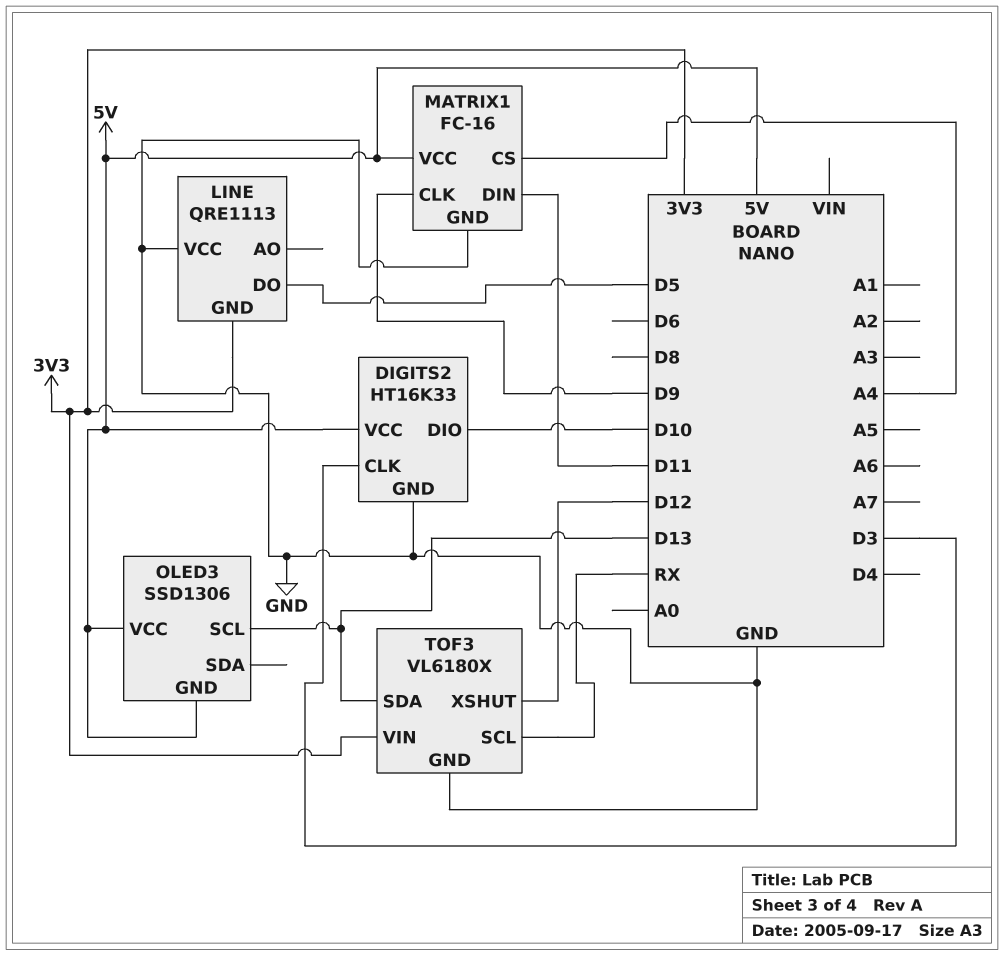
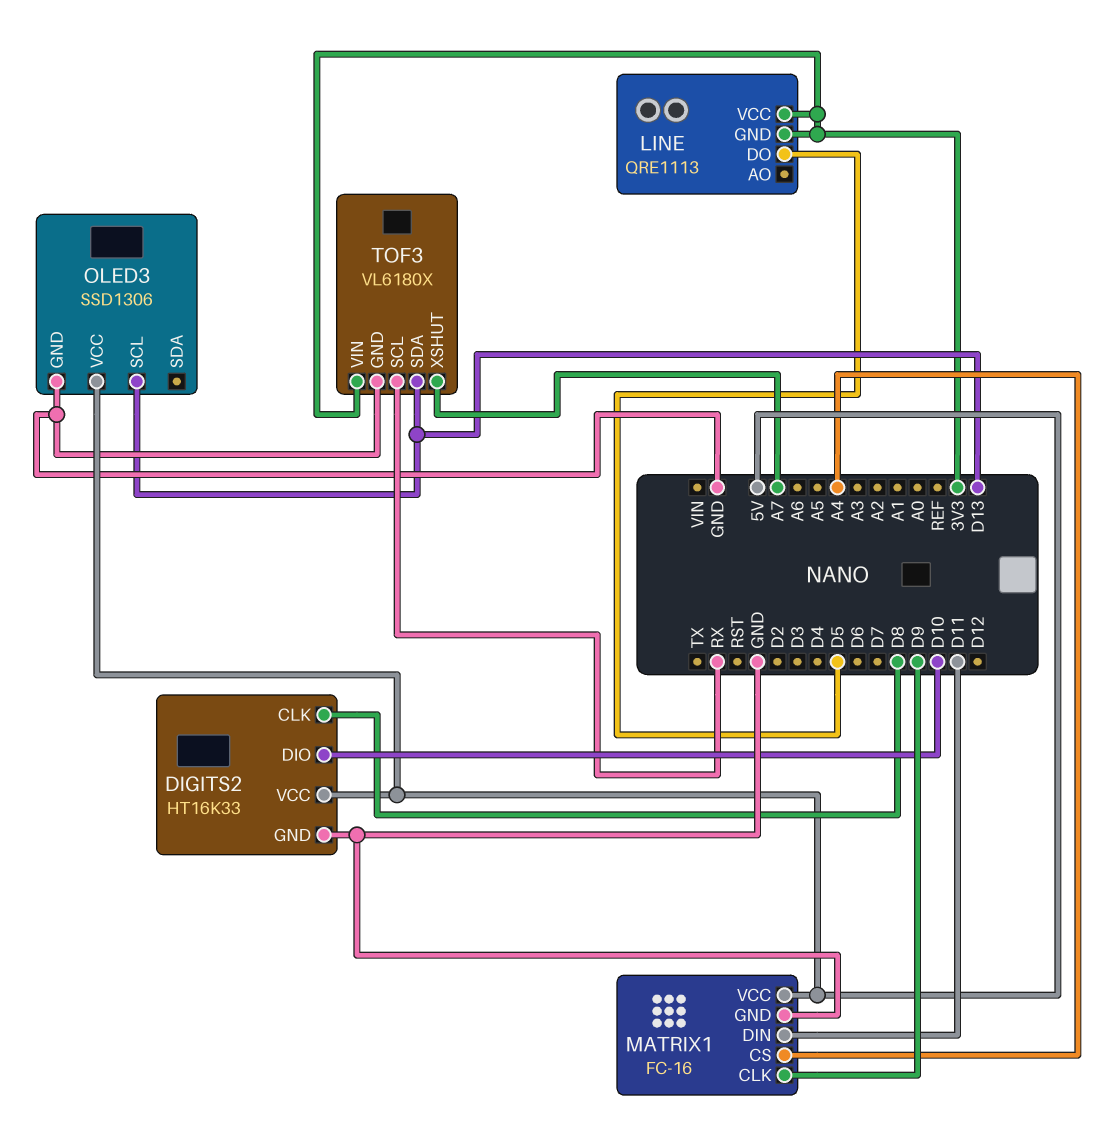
DIGITS2 pin CLK: D3 -> D8
LINE pin VCC: GND -> 3V3
OLED3 pin GND: 5V -> GND
TOF3 pin XSHUT: D12 -> A7

